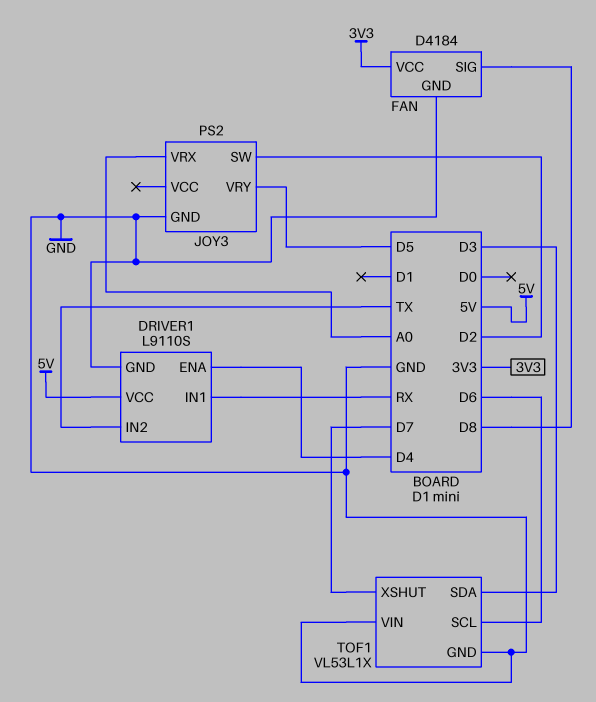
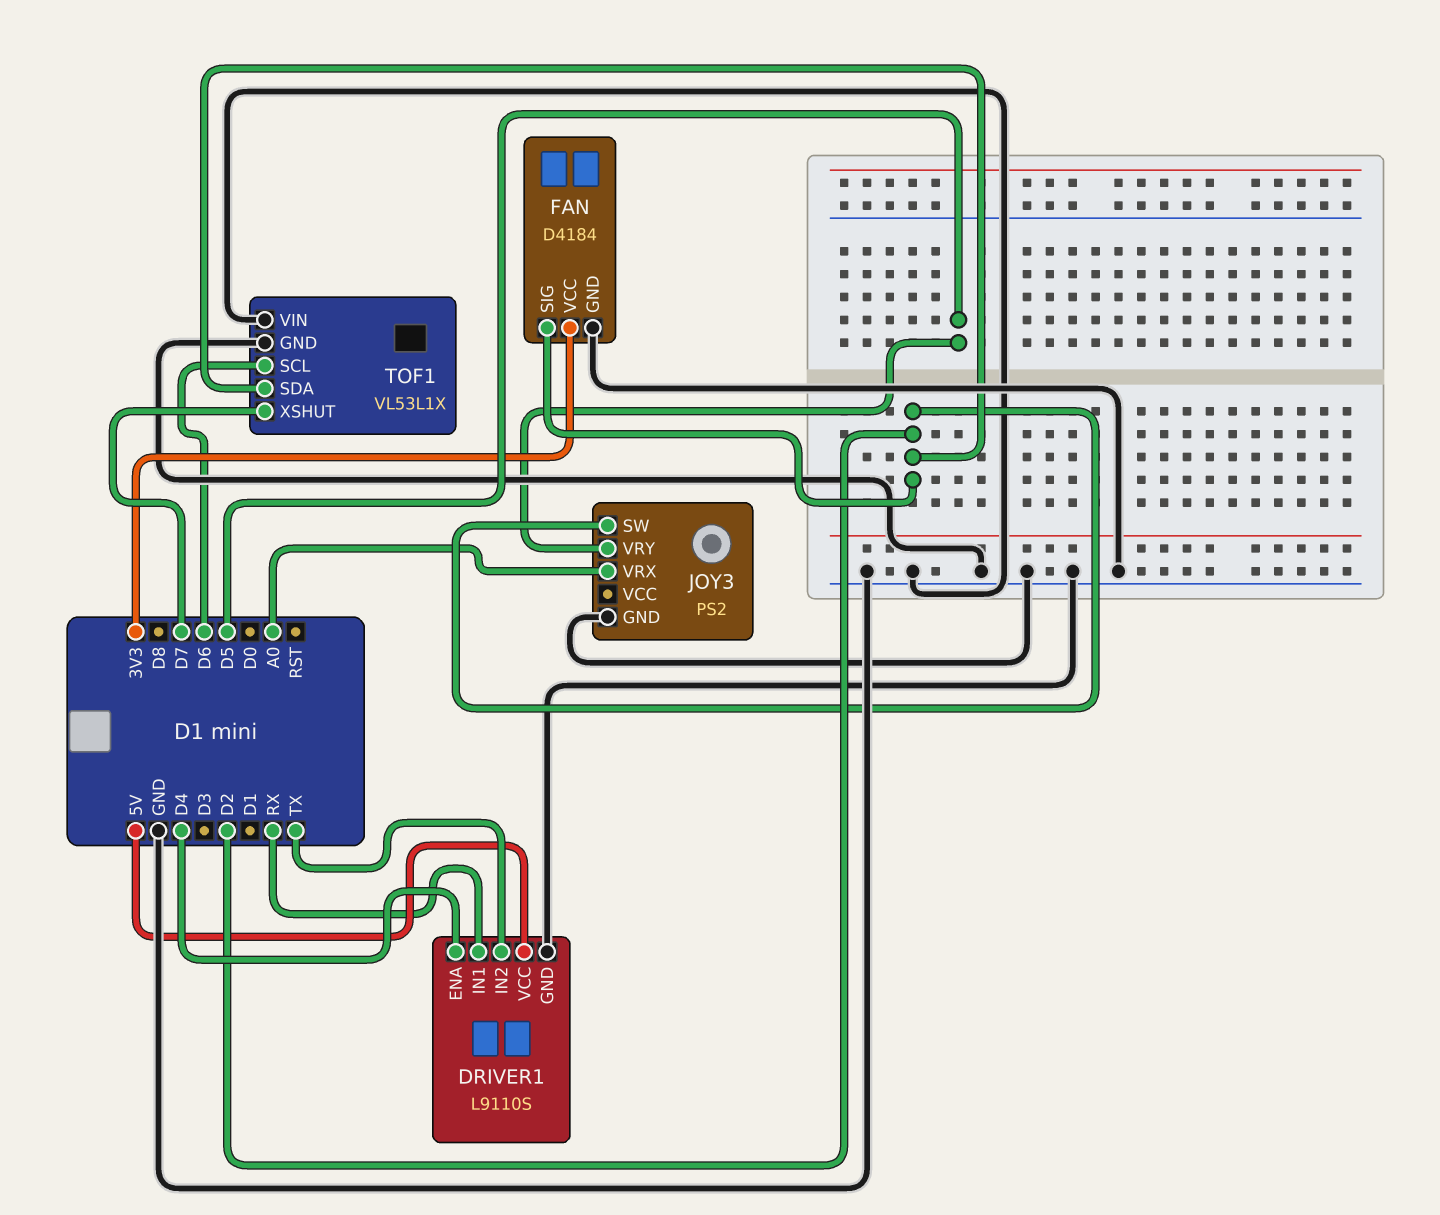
FAN pin SIG: D8 -> D2
TOF1 pin SDA: D3 -> D2

